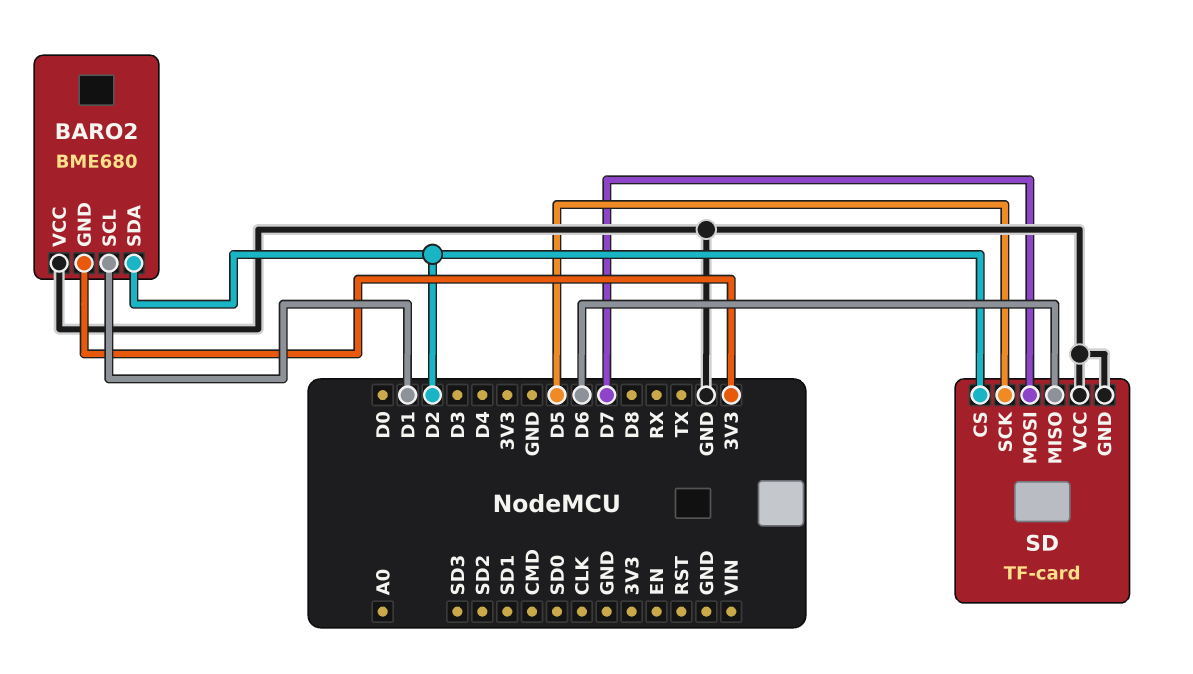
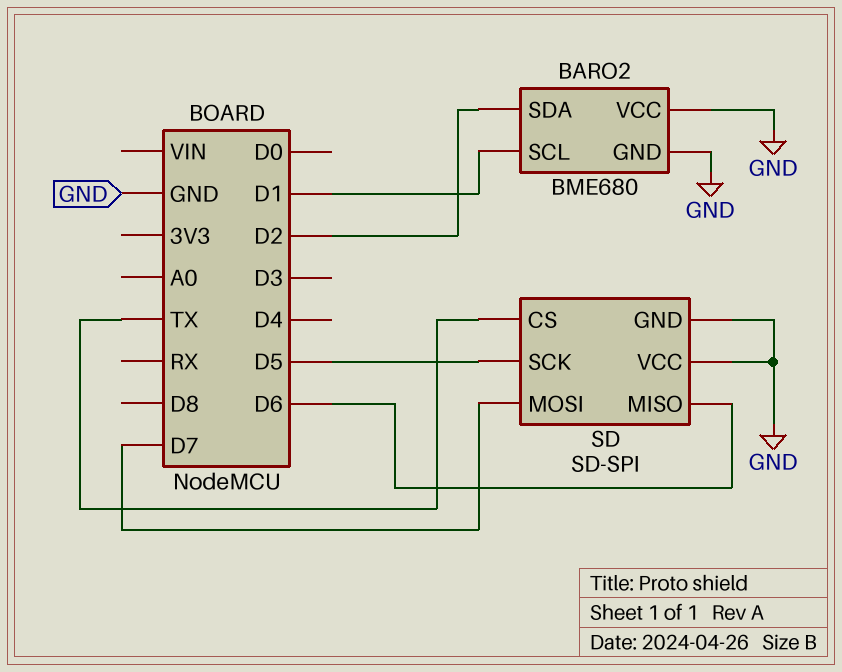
BARO2 pin GND: 3V3 -> GND
SD: TF-card -> SD-SPI
SD pin CS: D2 -> TX

